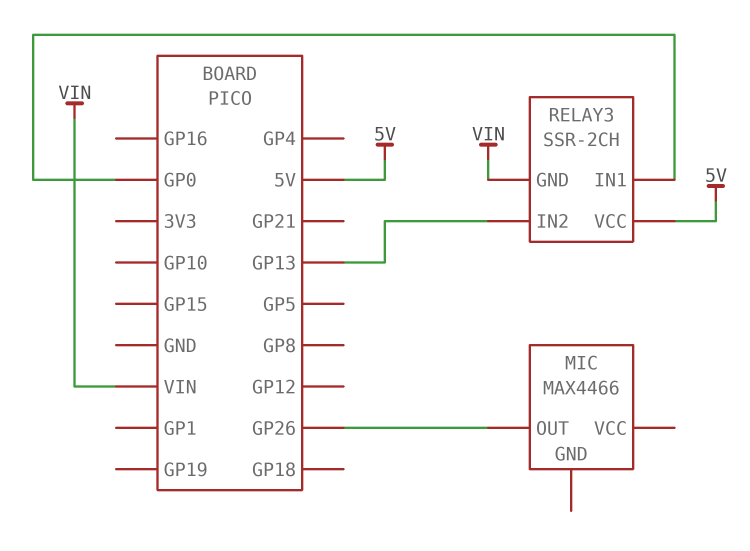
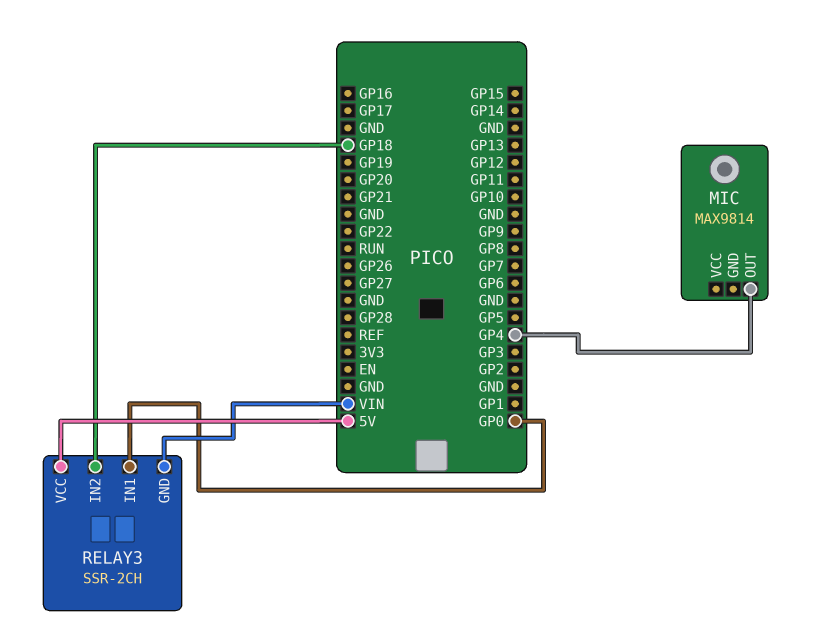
MIC: MAX4466 -> MAX9814
MIC pin OUT: GP26 -> GP4
RELAY3 pin IN2: GP13 -> GP18

